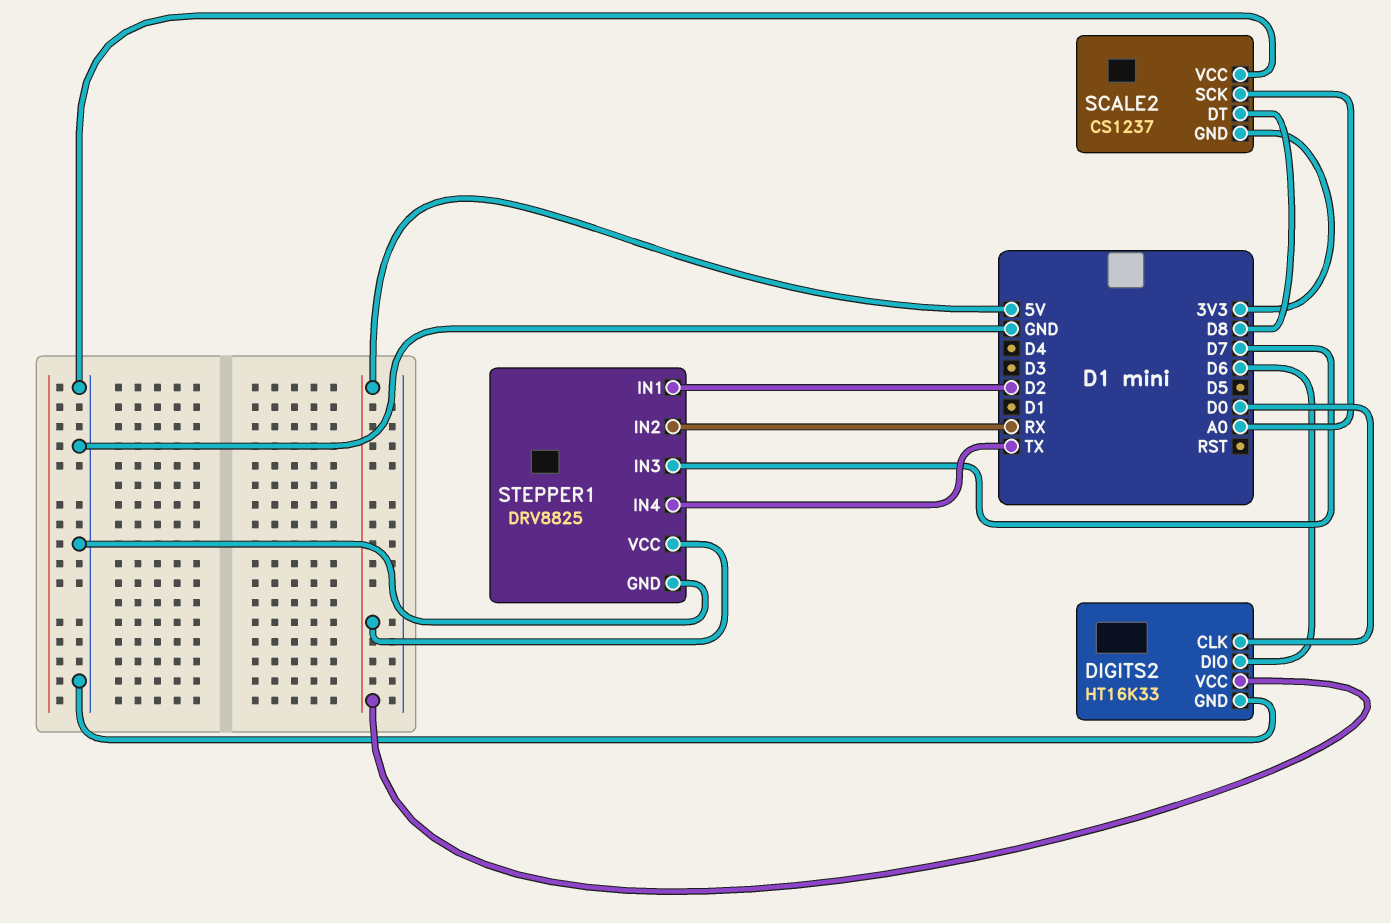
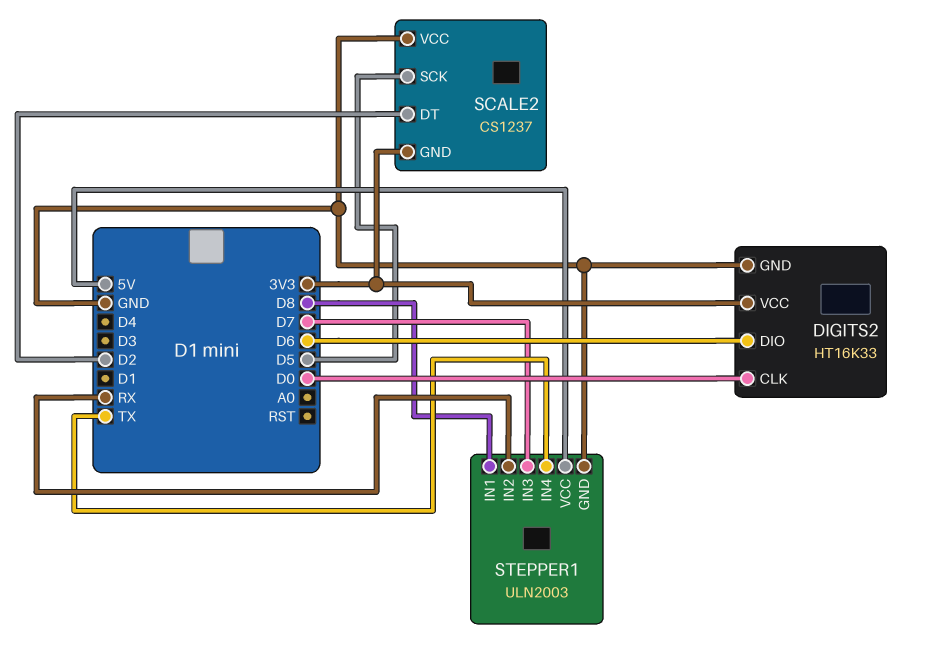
DIGITS2 pin VCC: 5V -> 3V3
SCALE2 pin DT: D8 -> D2
SCALE2 pin SCK: A0 -> D5
STEPPER1: DRV8825 -> ULN2003
STEPPER1 pin IN1: D2 -> D8

